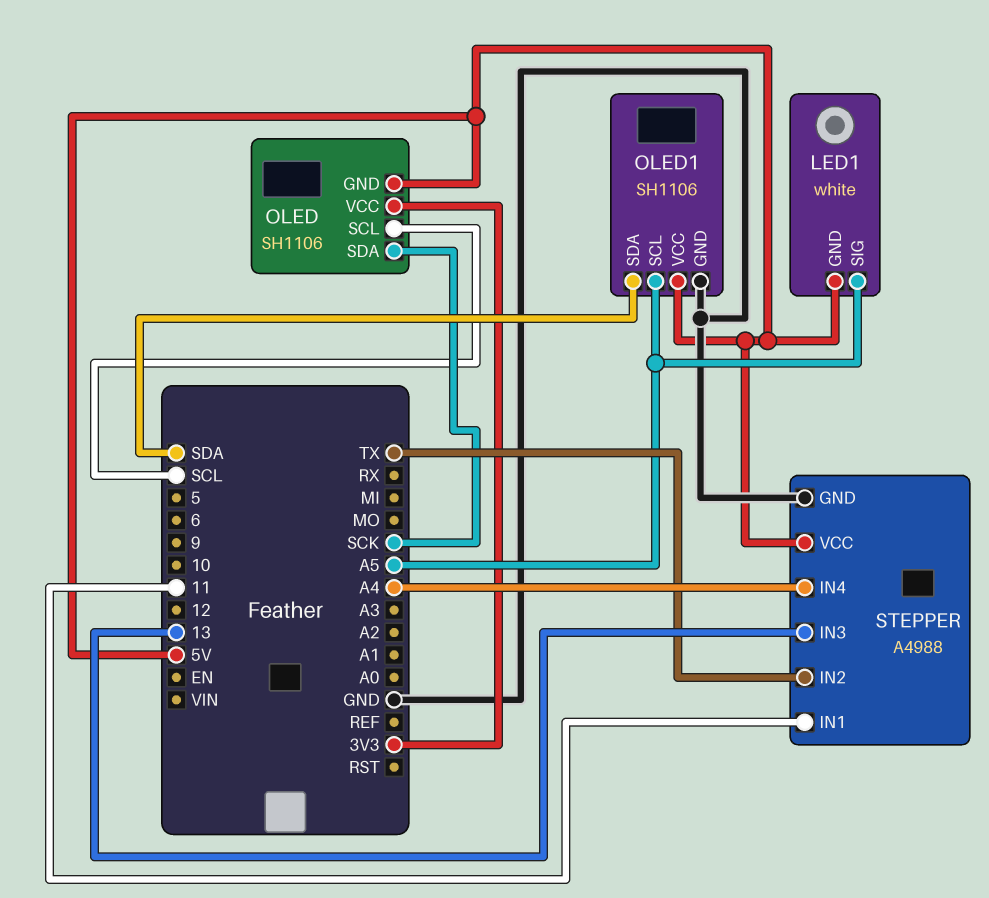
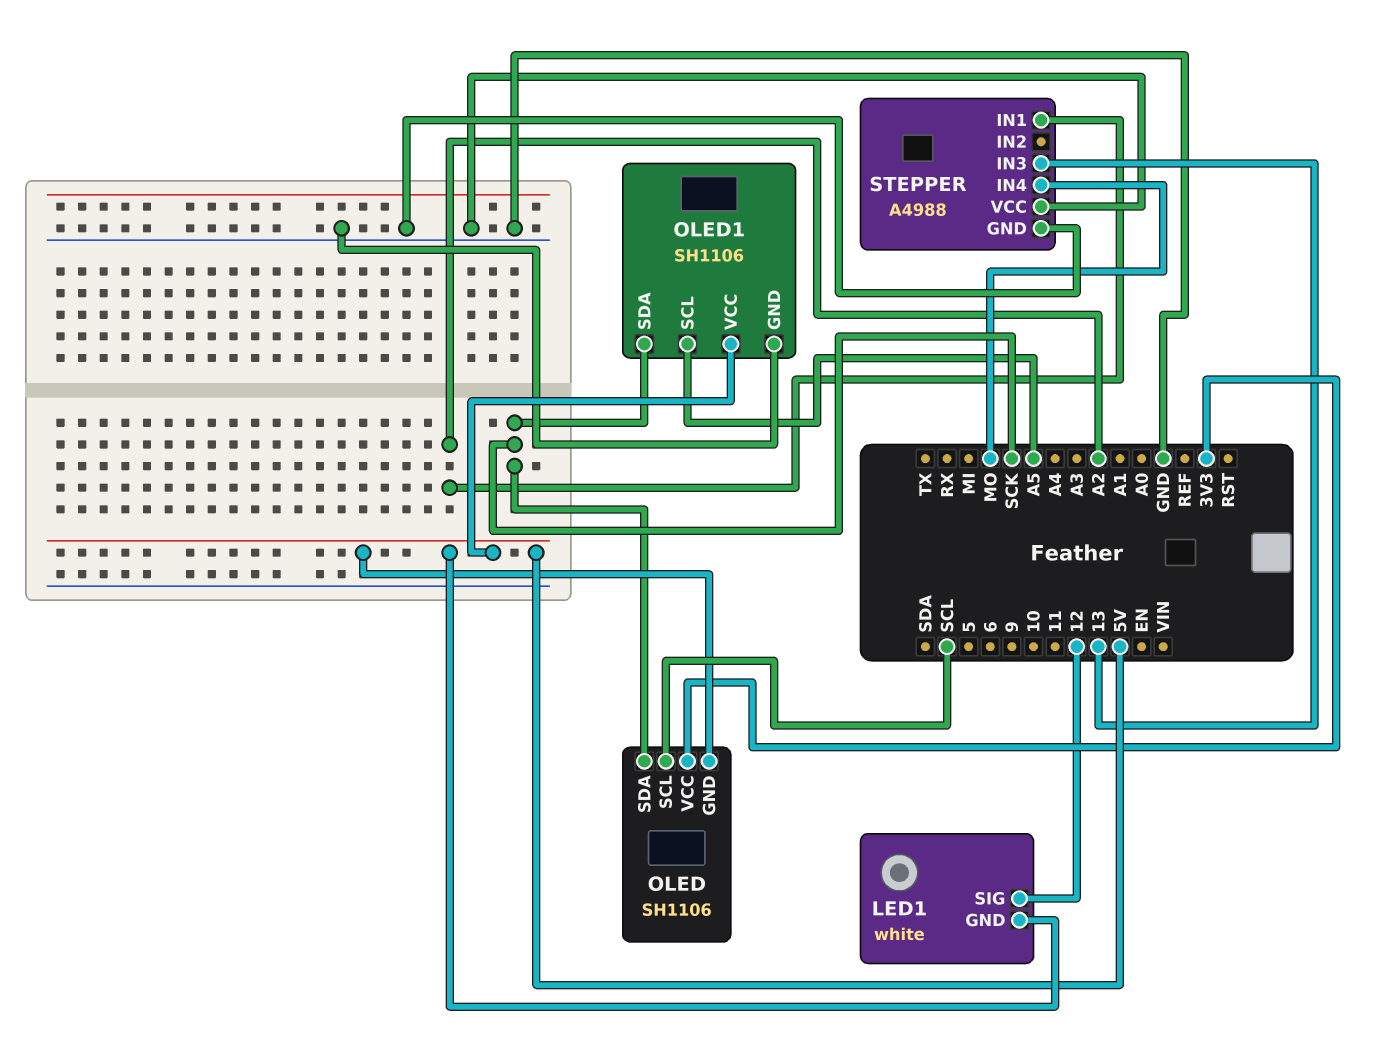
LED1 pin SIG: A5 -> 12
OLED1 pin SDA: SDA -> SCK
STEPPER pin IN1: 11 -> A2
STEPPER pin IN2: TX -> none
STEPPER pin IN4: A4 -> MO
STEPPER pin VCC: 5V -> GND

